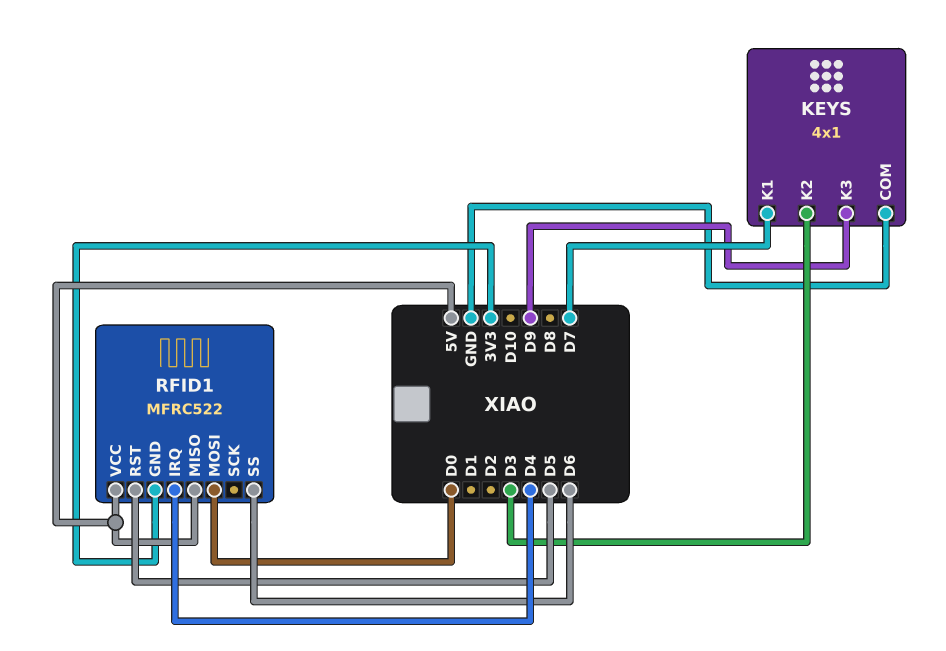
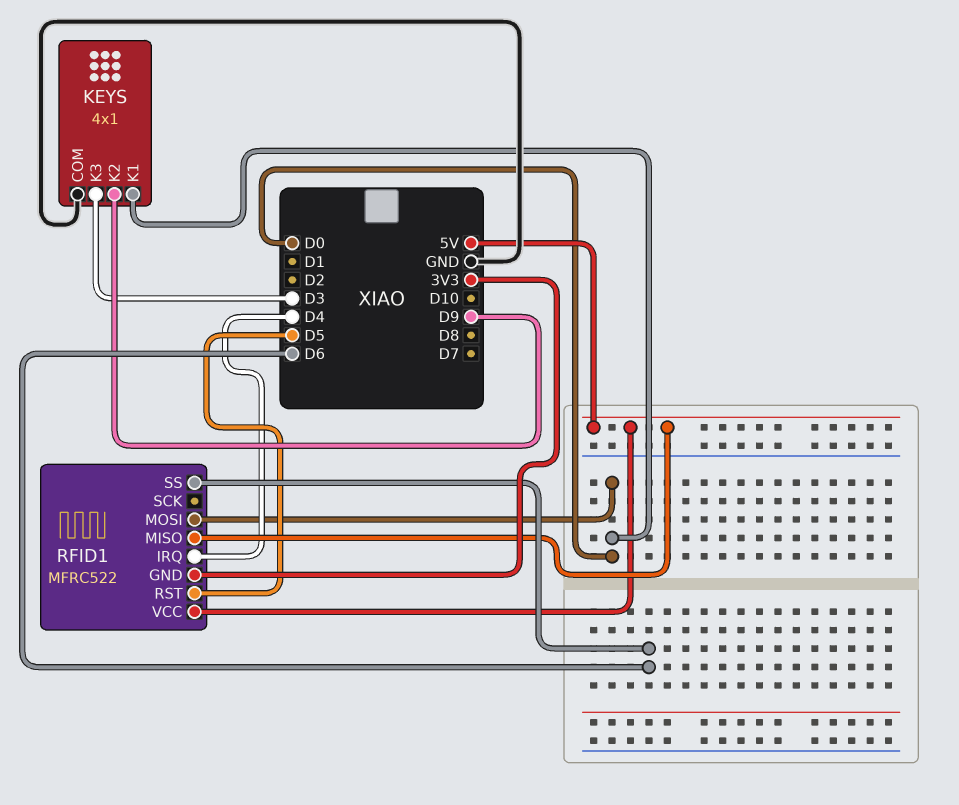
KEYS pin K1: D7 -> D0
KEYS pin K2: D3 -> D9
KEYS pin K3: D9 -> D3

